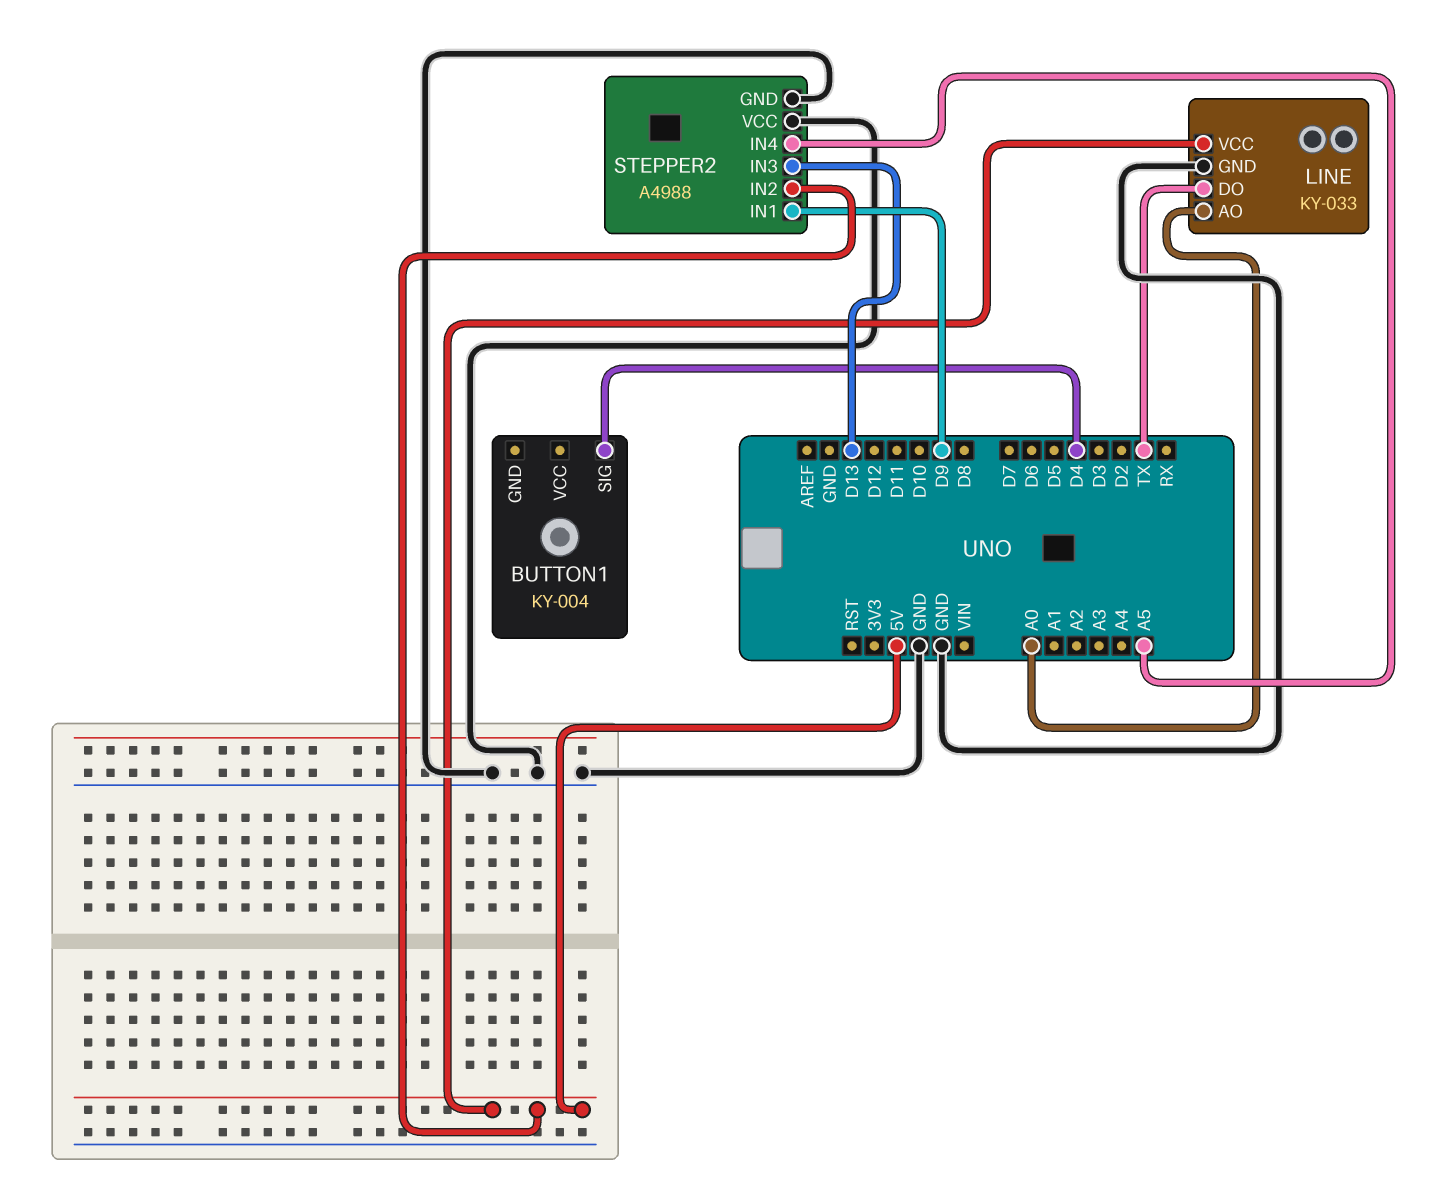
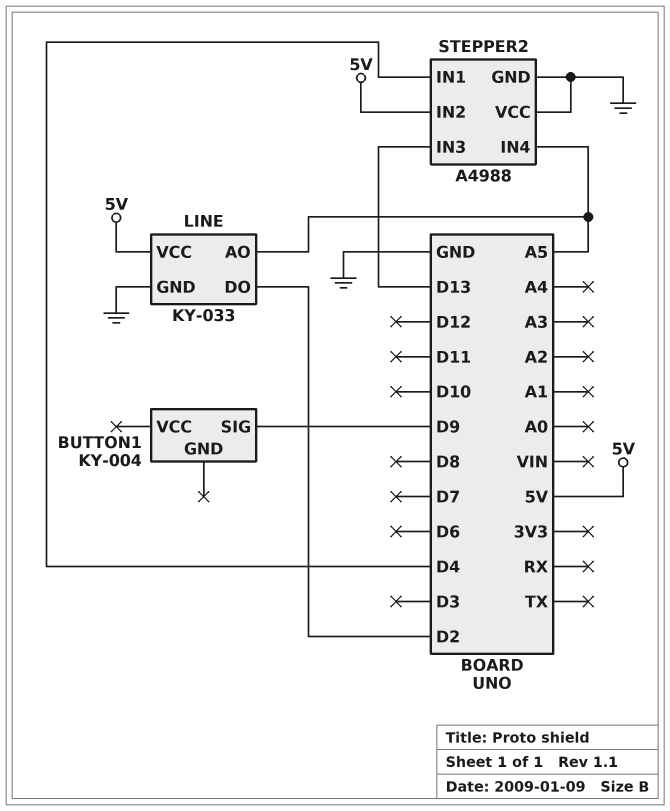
BUTTON1 pin SIG: D4 -> D9
LINE pin AO: A0 -> A5
LINE pin DO: TX -> D2
STEPPER2 pin IN1: D9 -> D4

